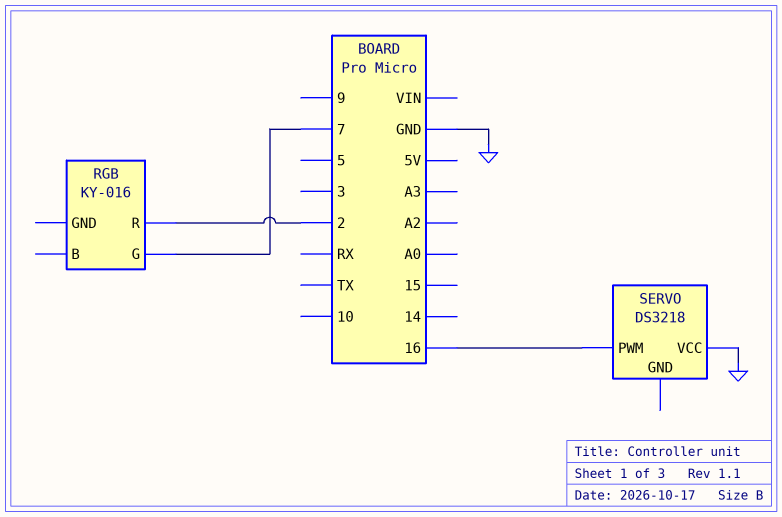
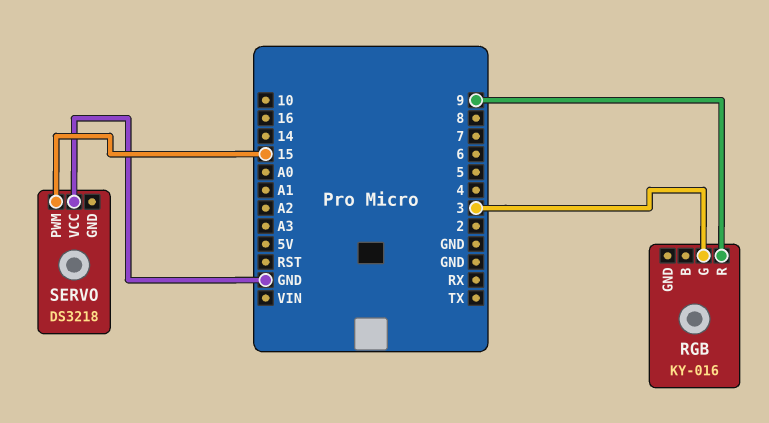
RGB pin G: 7 -> 3
RGB pin R: 2 -> 9
SERVO pin PWM: 16 -> 15

